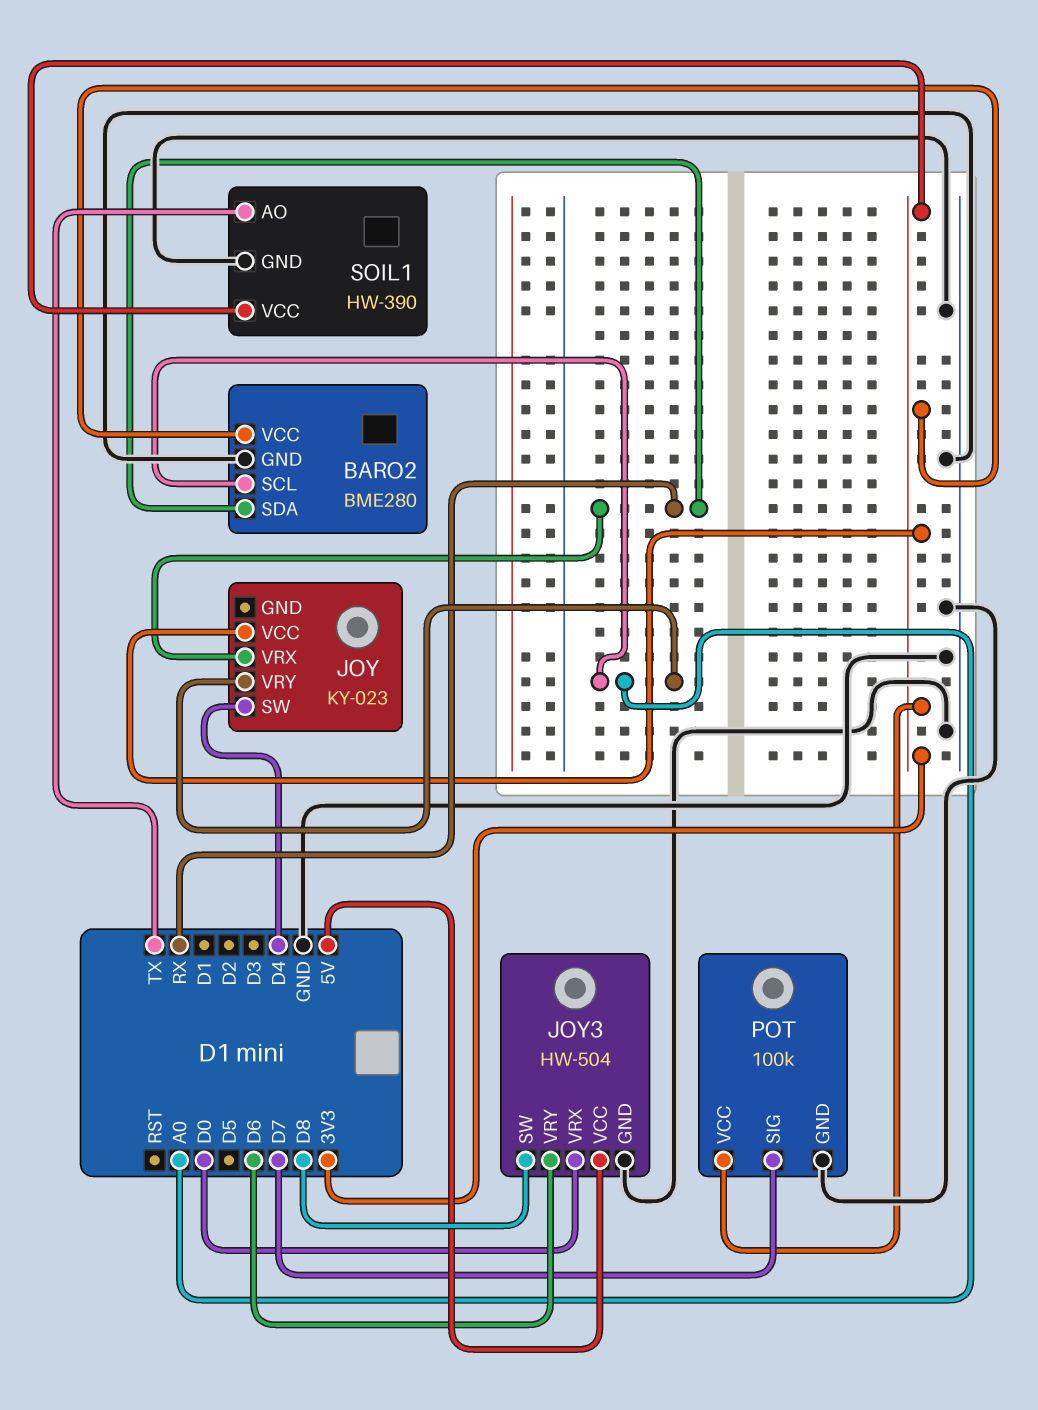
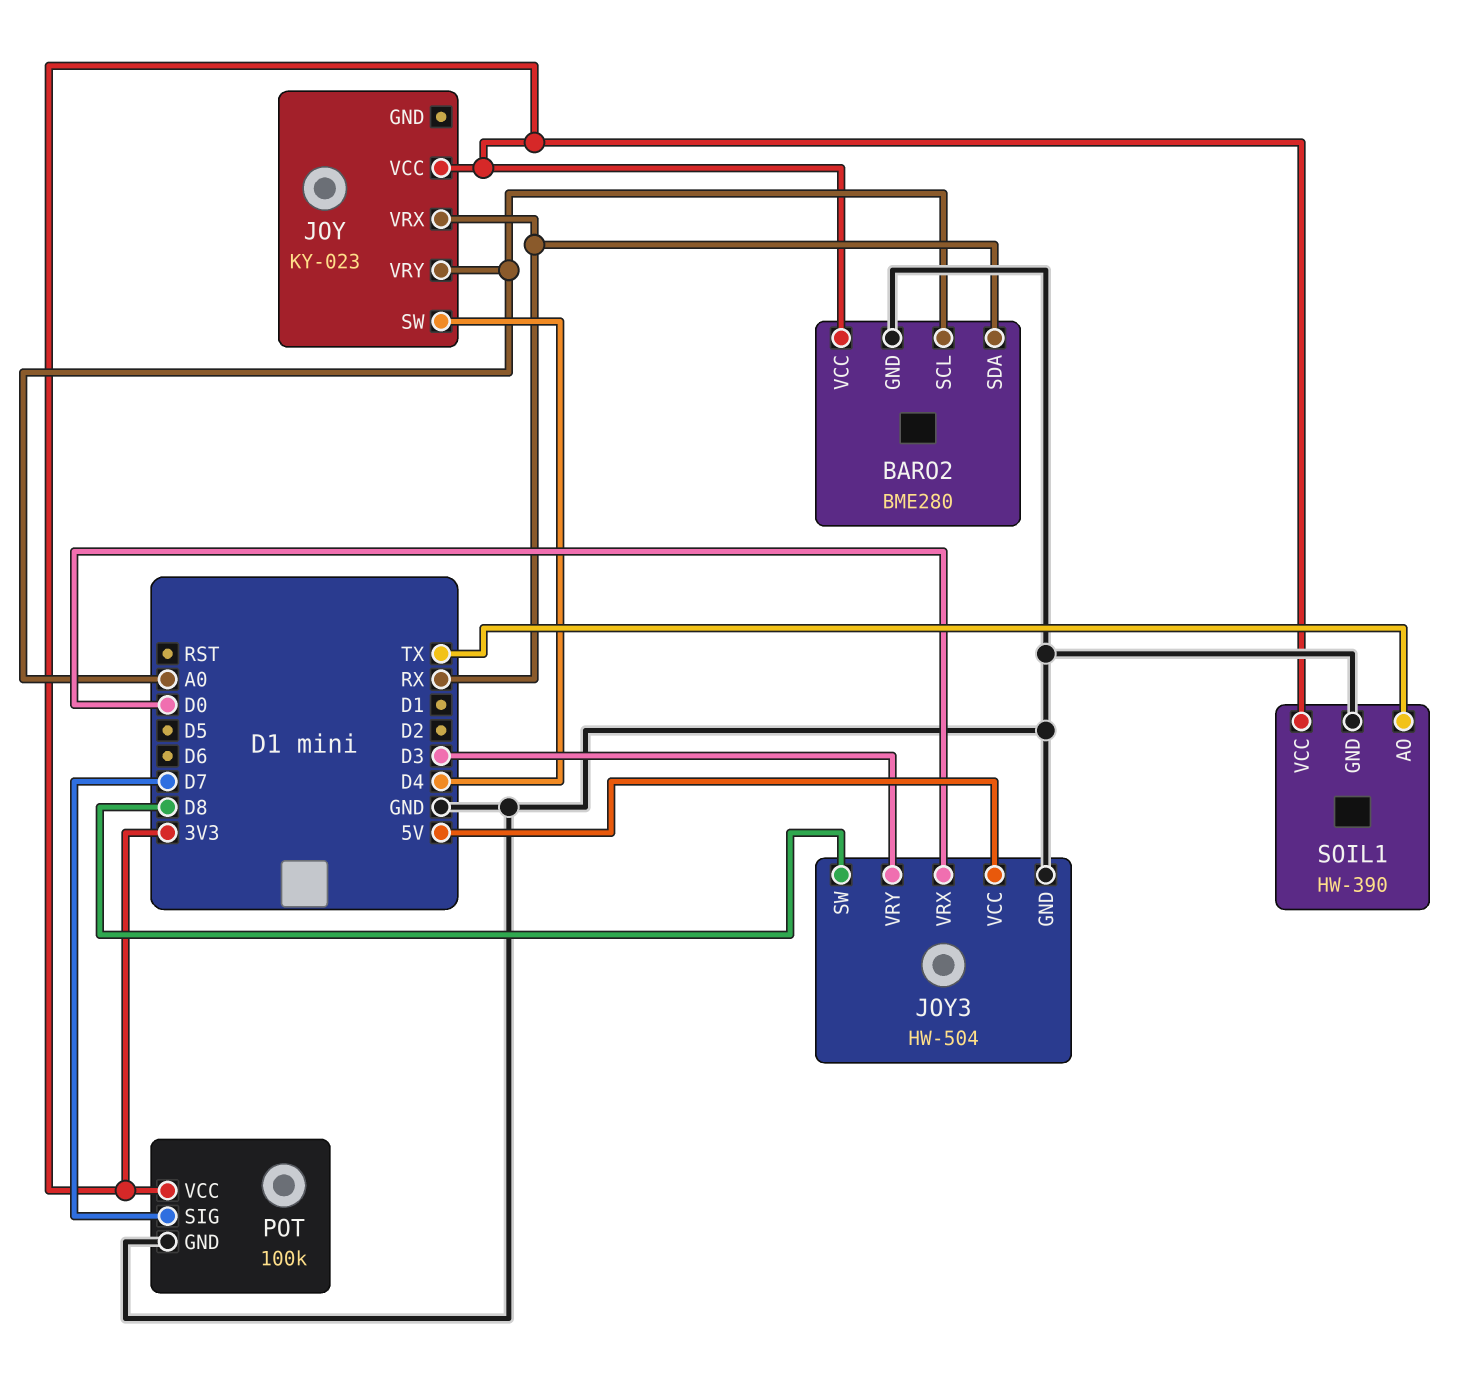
JOY3 pin VRY: D6 -> D3

